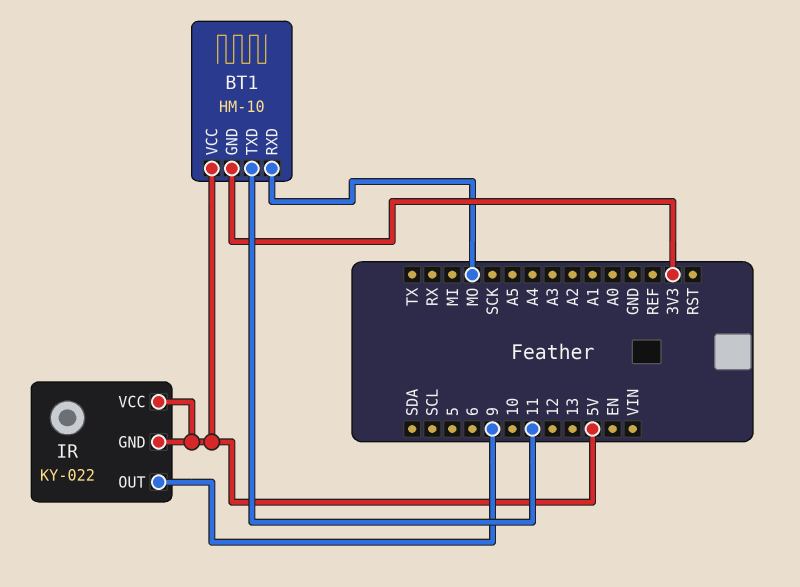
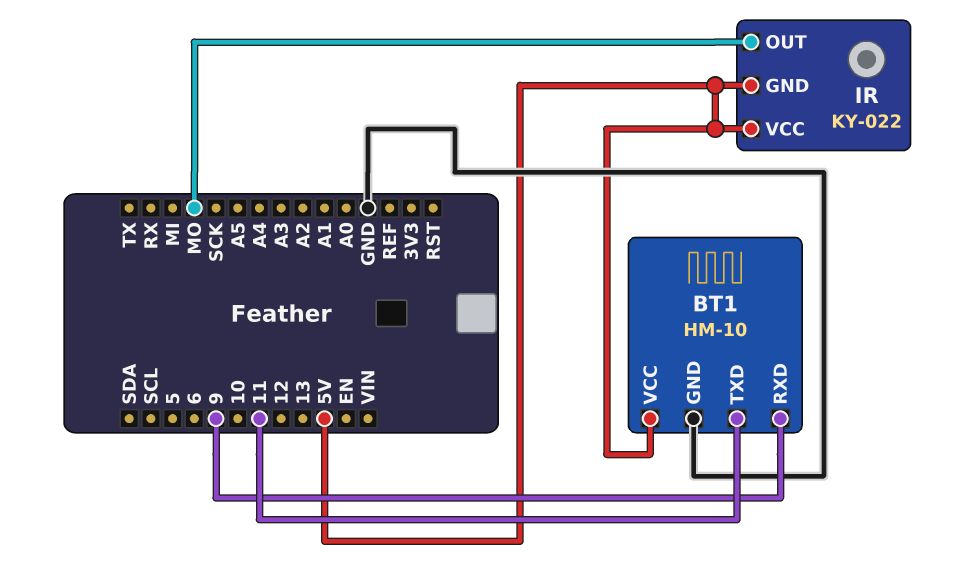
BT1 pin GND: 3V3 -> GND
BT1 pin RXD: MO -> 9
IR pin OUT: 9 -> MO

